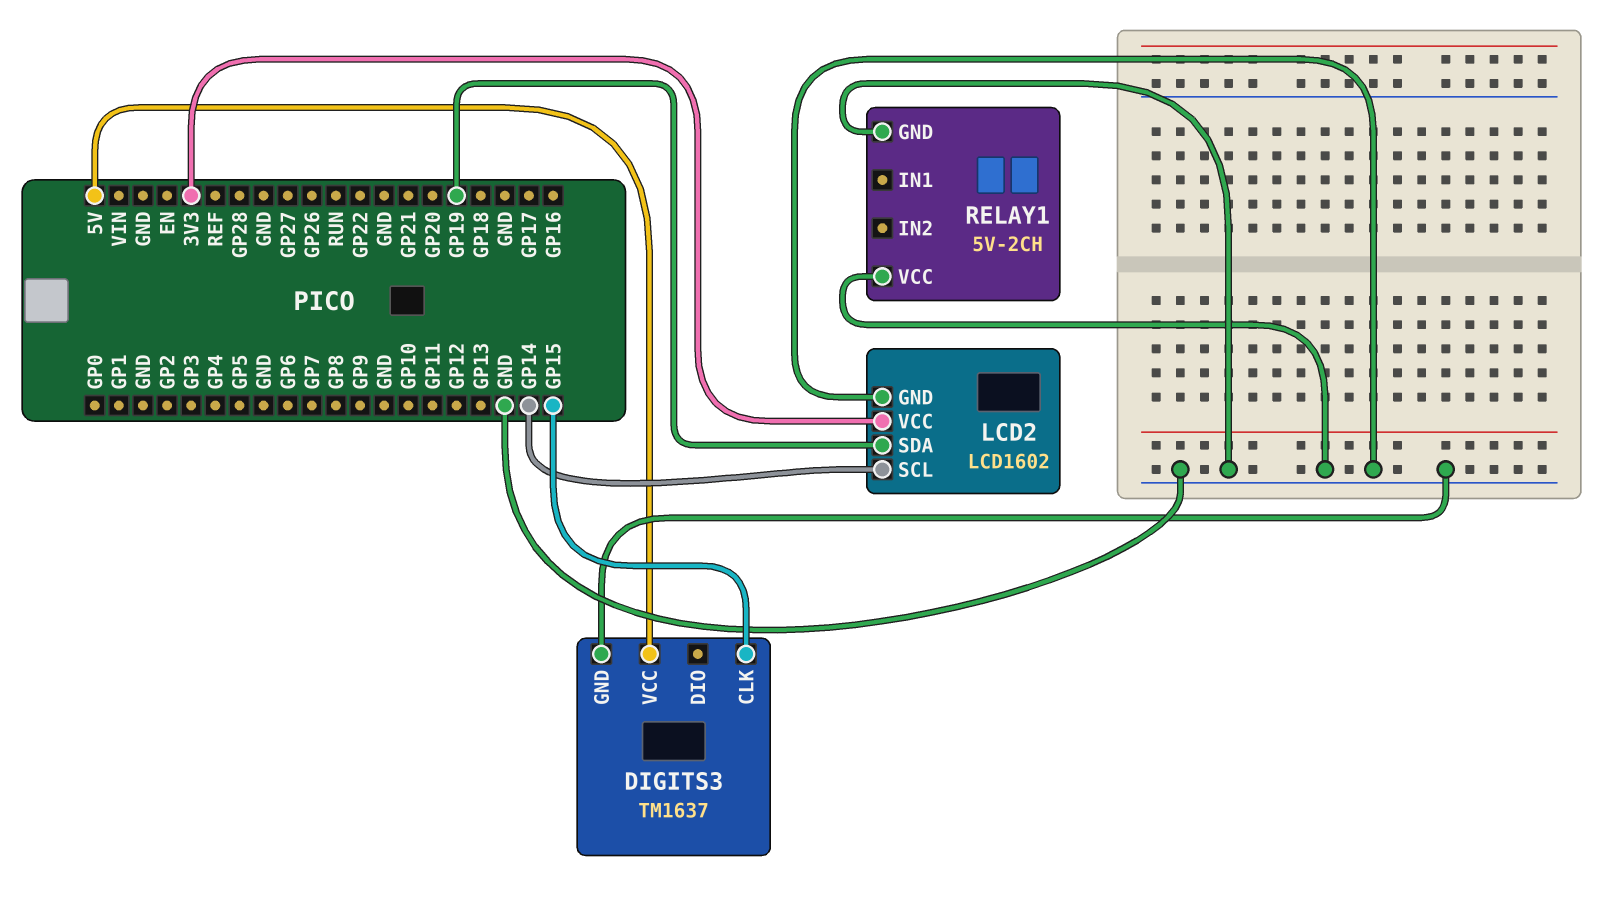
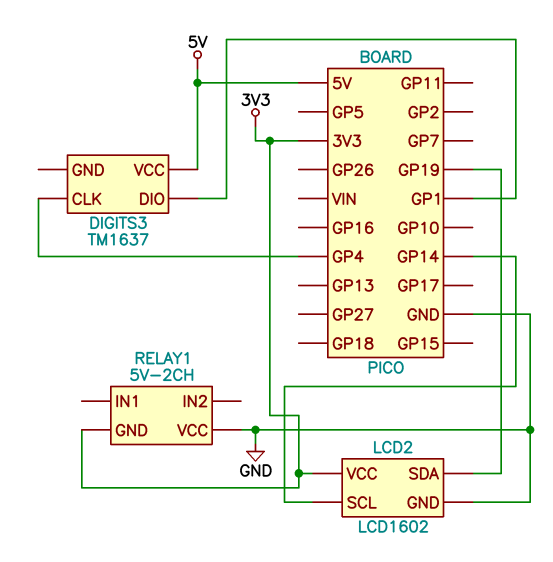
DIGITS3 pin CLK: GP15 -> GP4
DIGITS3 pin DIO: none -> GP1
DIGITS3 pin GND: GND -> none
RELAY1 pin GND: GND -> 3V3

